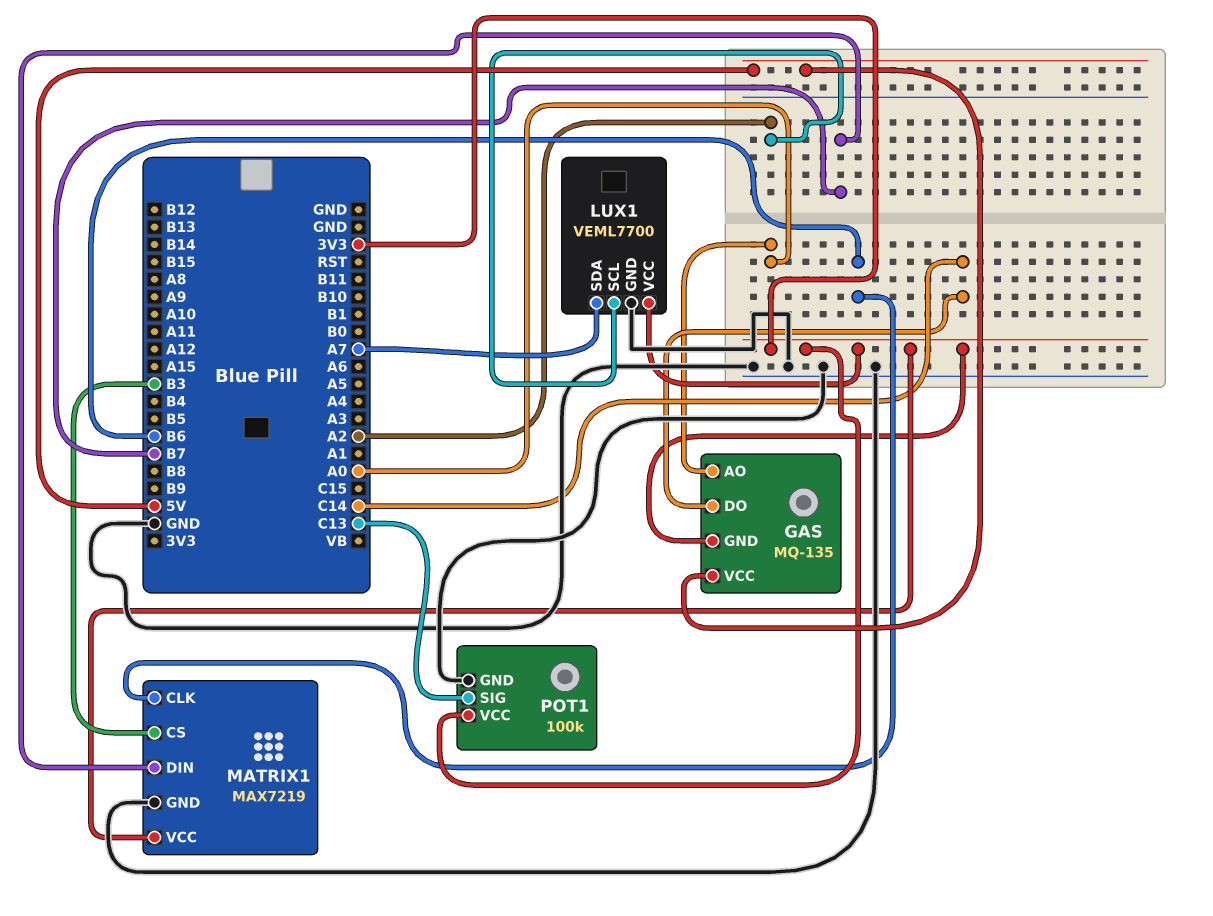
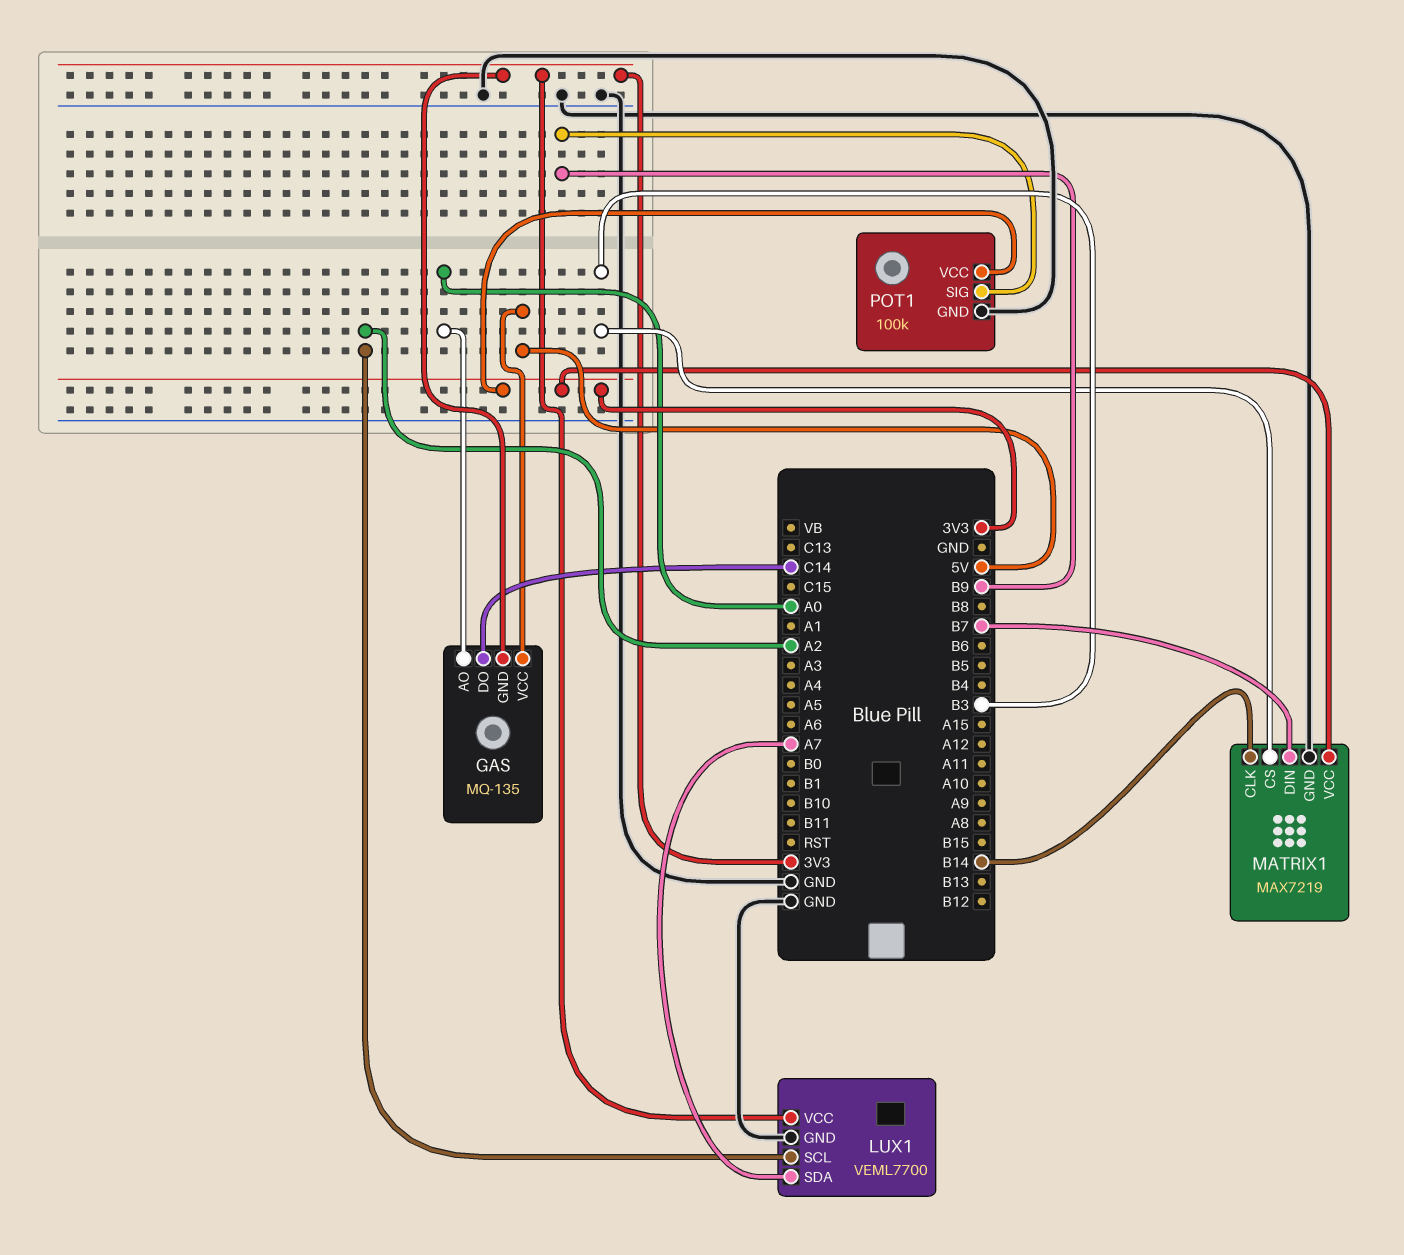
MATRIX1 pin CLK: B6 -> B14
POT1 pin SIG: C13 -> B9

